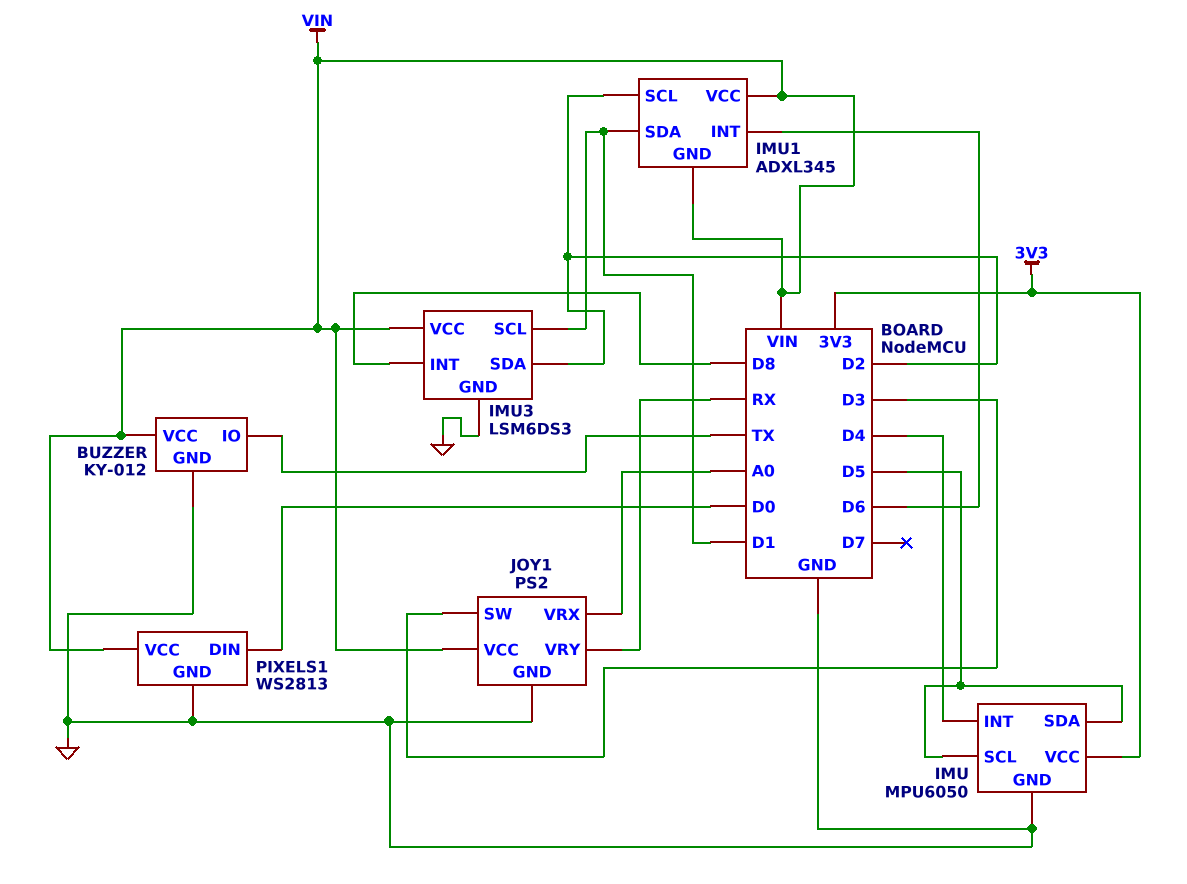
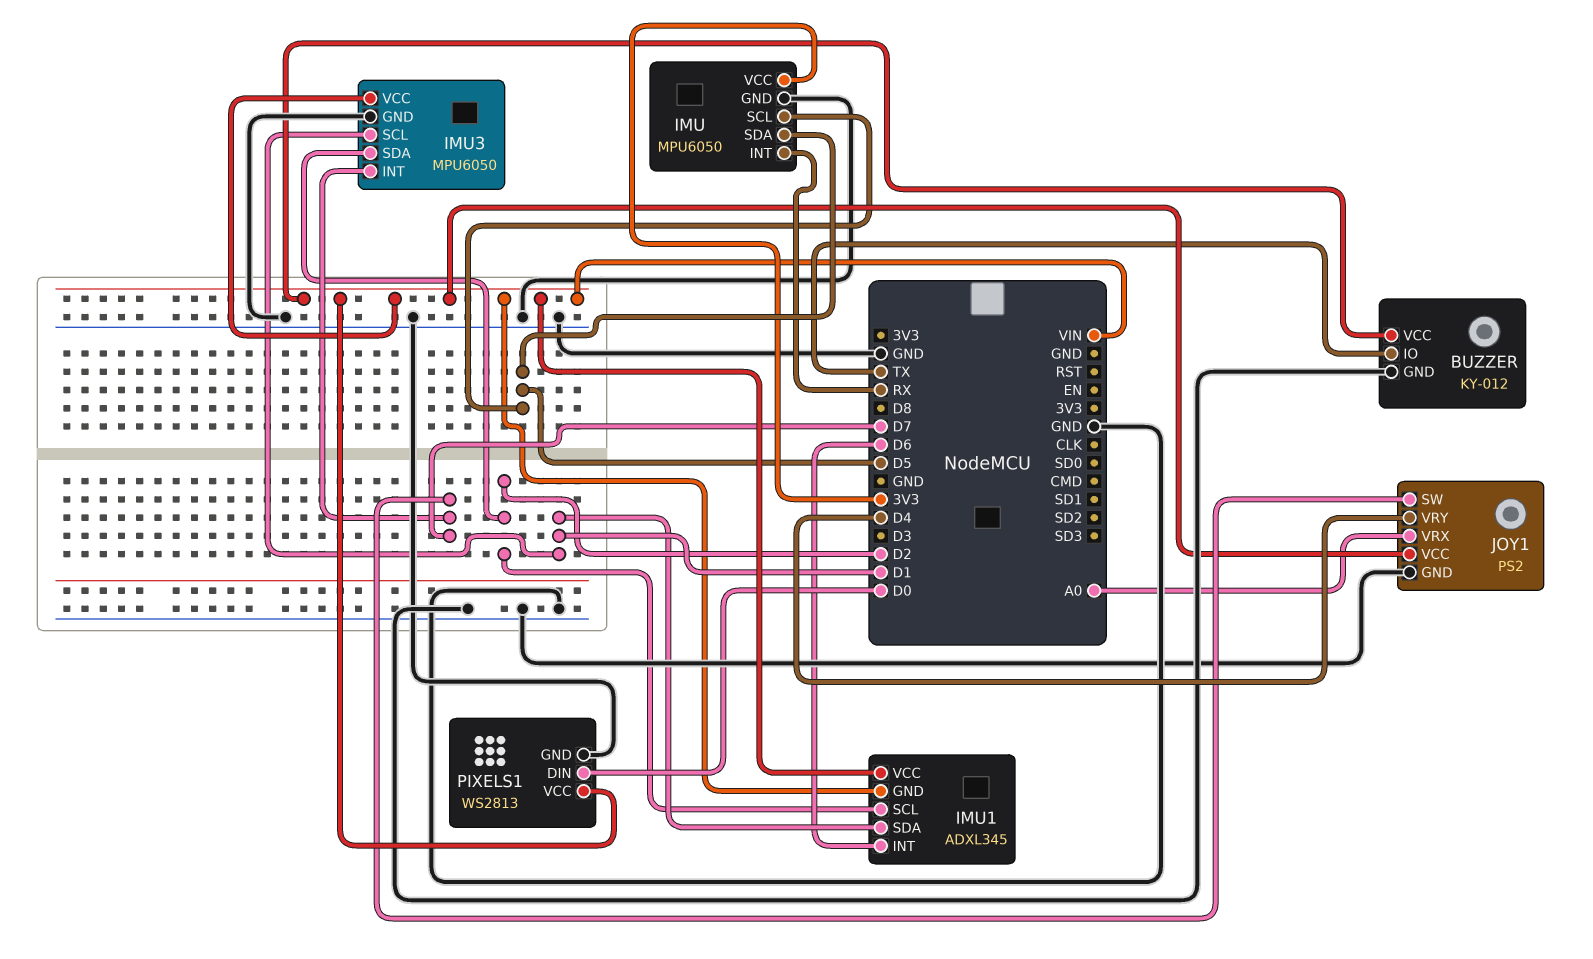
IMU pin INT: D4 -> RX
IMU3: LSM6DS3 -> MPU6050
IMU3 pin INT: D8 -> D7
JOY1 pin SW: D3 -> D7
JOY1 pin VRY: RX -> D4

